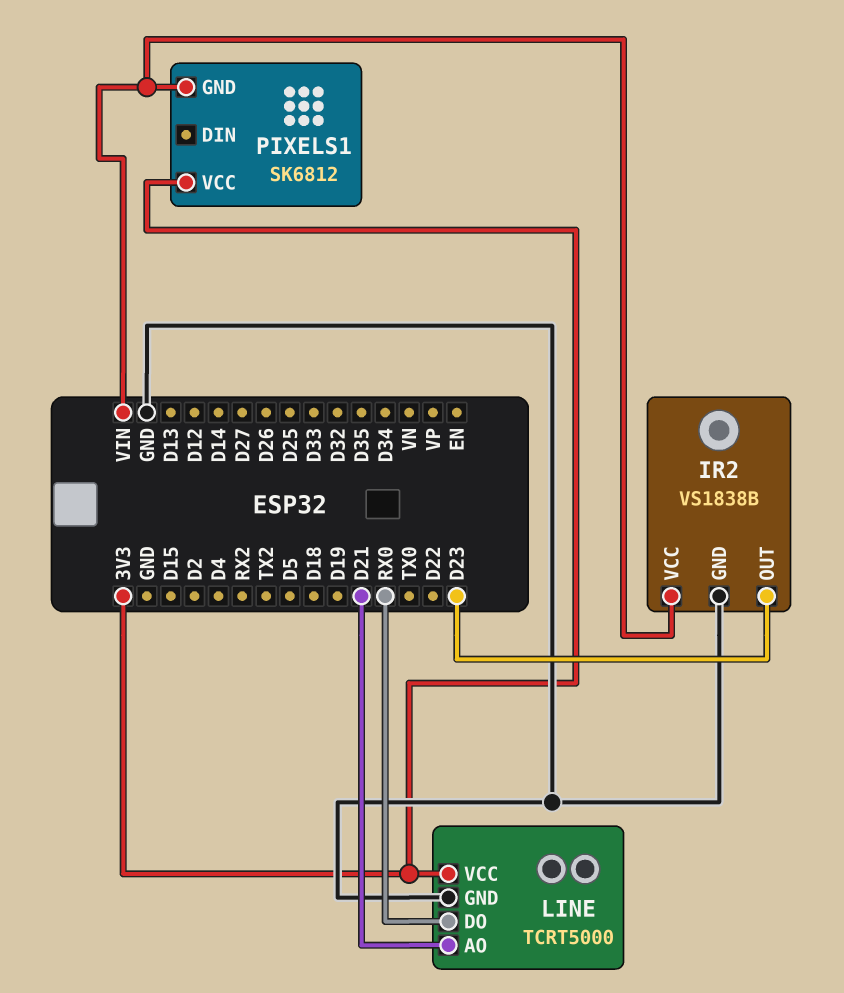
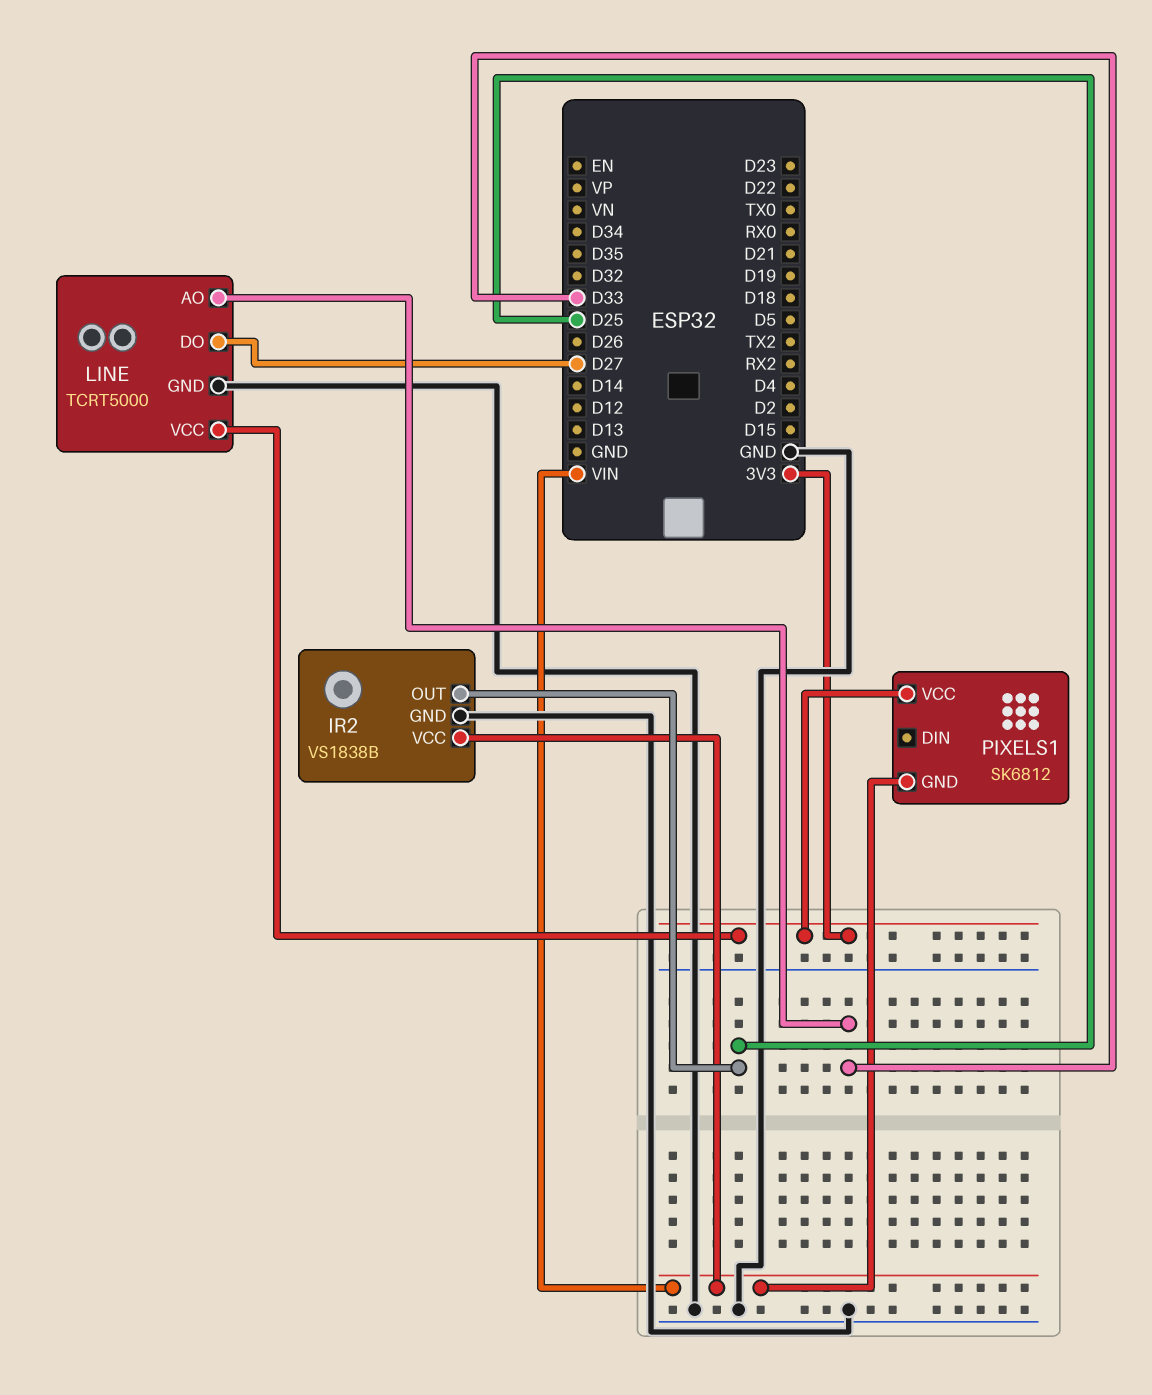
IR2 pin OUT: D23 -> D25
LINE pin AO: D21 -> D33
LINE pin DO: RX0 -> D27

